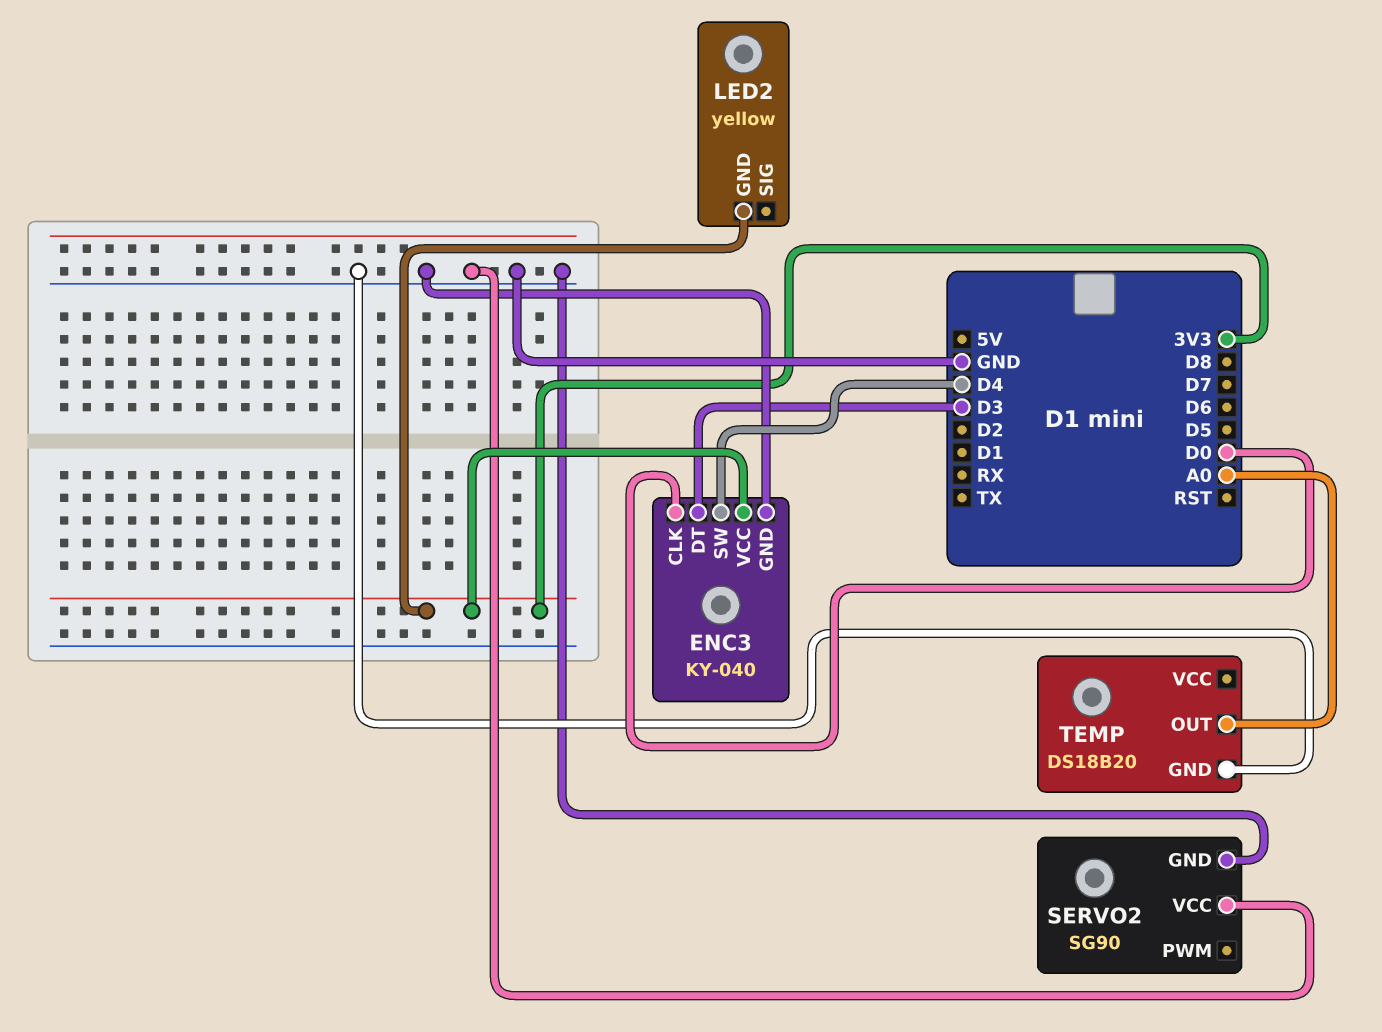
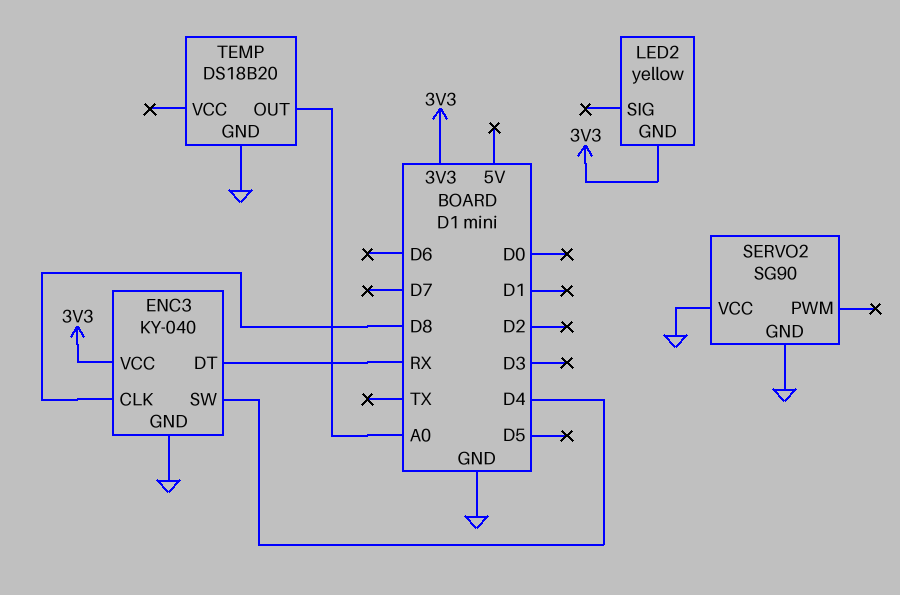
ENC3 pin CLK: D0 -> D8
ENC3 pin DT: D3 -> RX

